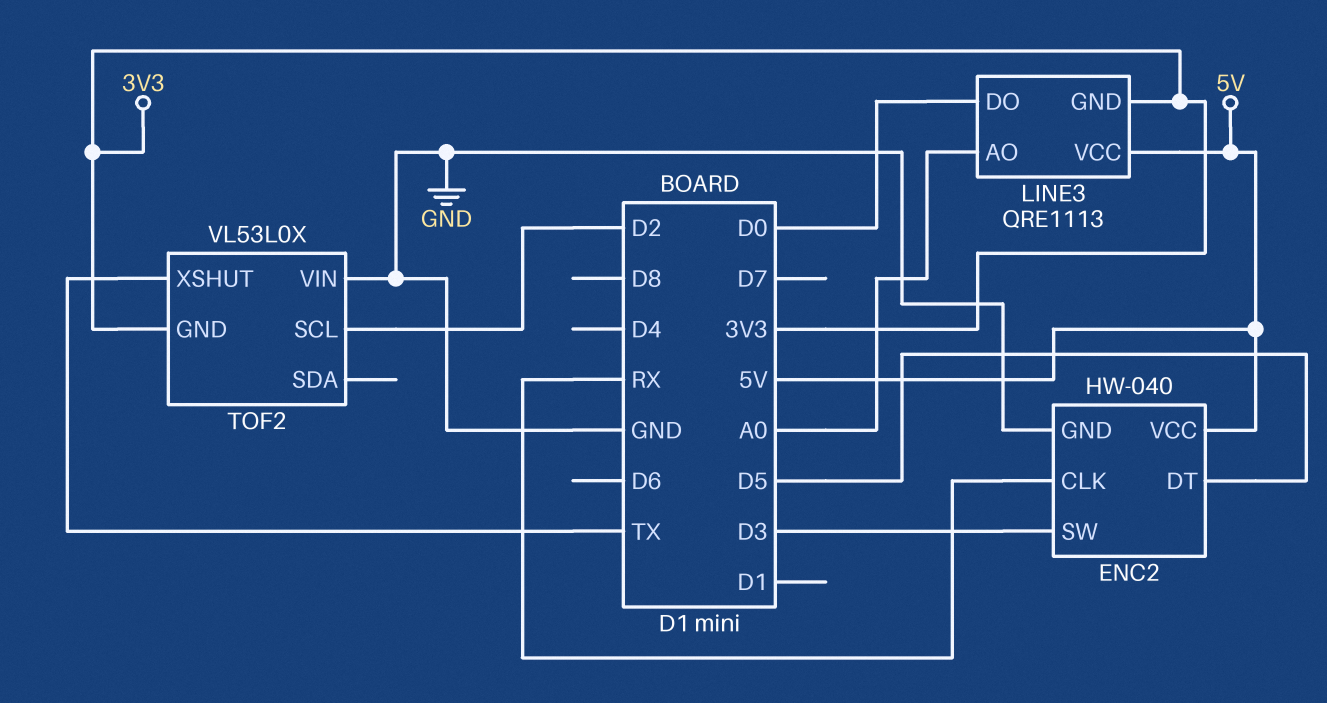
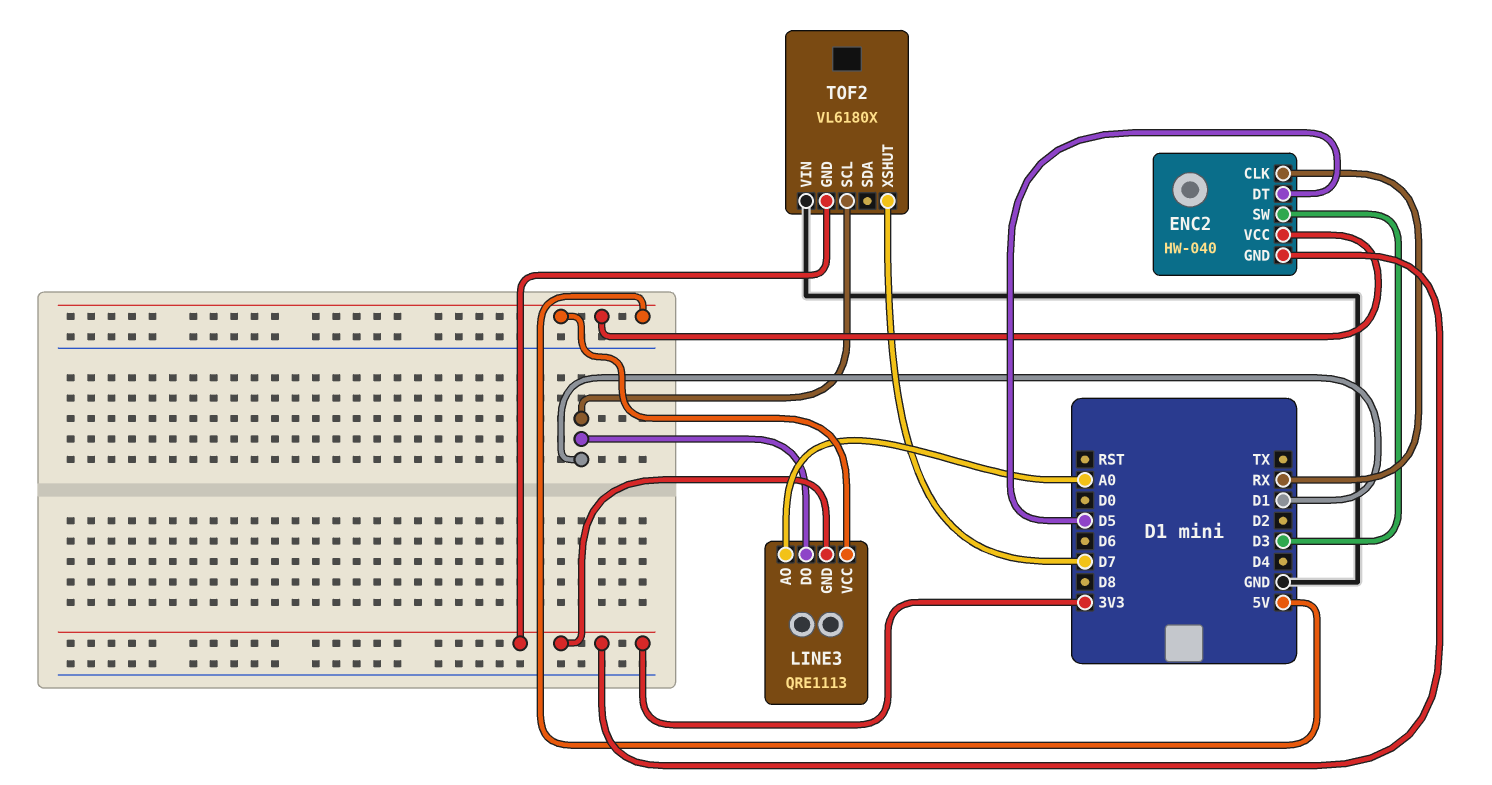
ENC2 pin GND: GND -> 3V3
LINE3 pin DO: D0 -> D1
TOF2: VL53L0X -> VL6180X
TOF2 pin SCL: D2 -> D1
TOF2 pin XSHUT: TX -> D7

